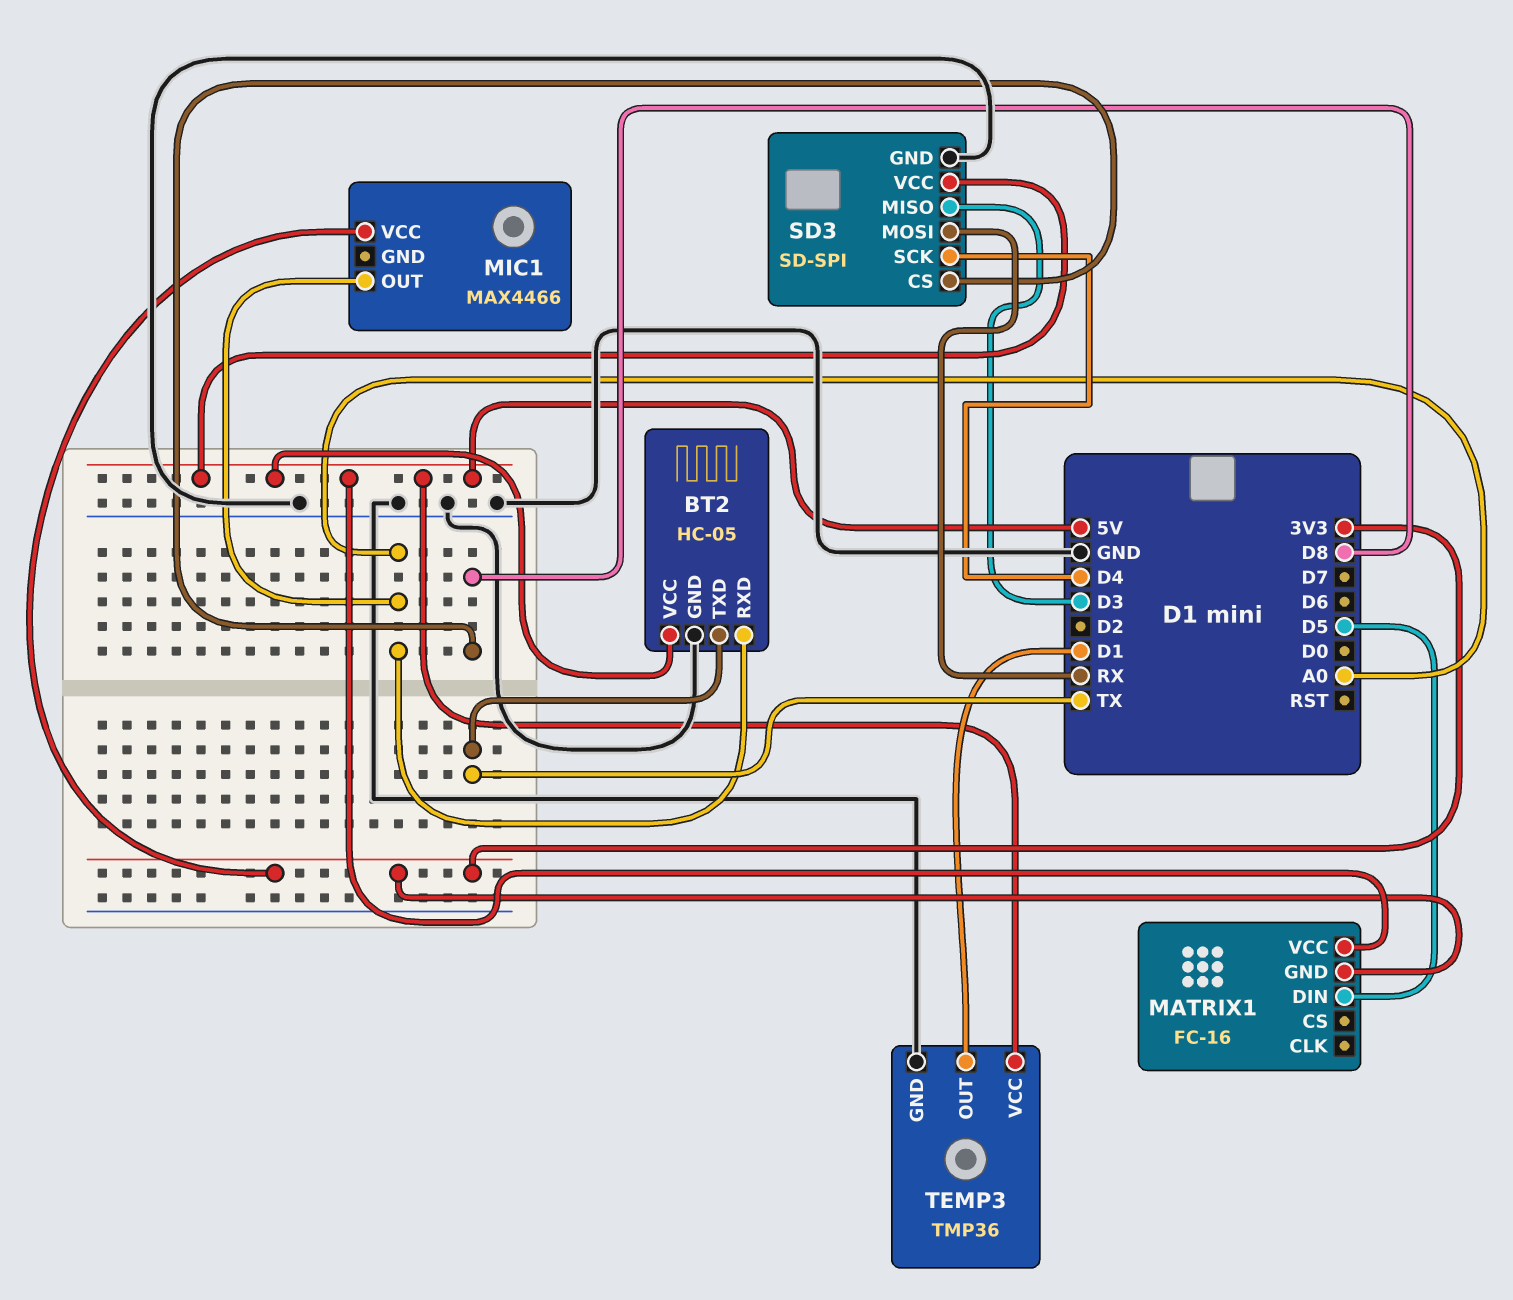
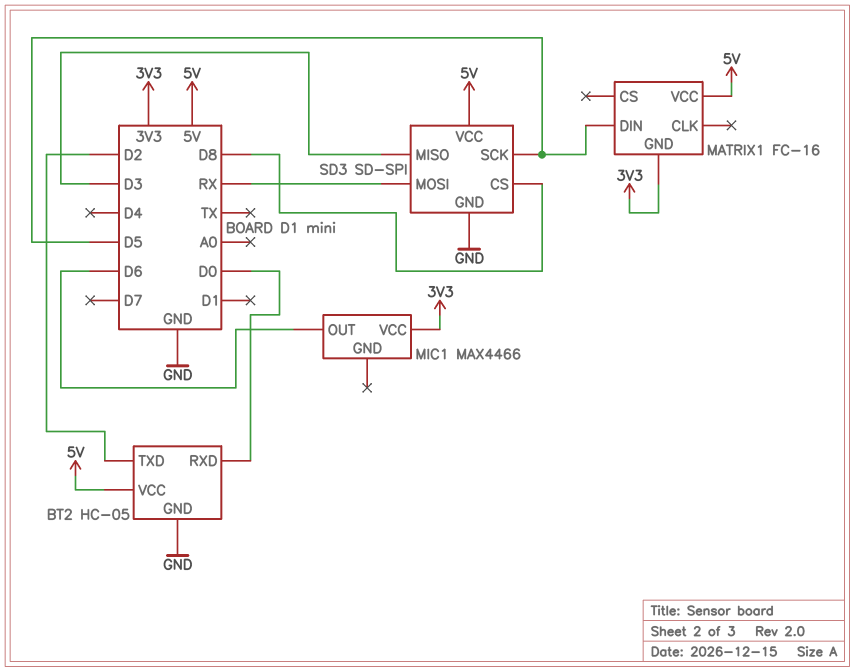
BT2 pin RXD: A0 -> D0
BT2 pin TXD: TX -> D2
MIC1 pin OUT: A0 -> D6
SD3 pin SCK: D4 -> D5
TEMP3: TMP36 -> none
TEMP3 pin GND: GND -> none
TEMP3 pin OUT: D1 -> none
TEMP3 pin VCC: 5V -> none

